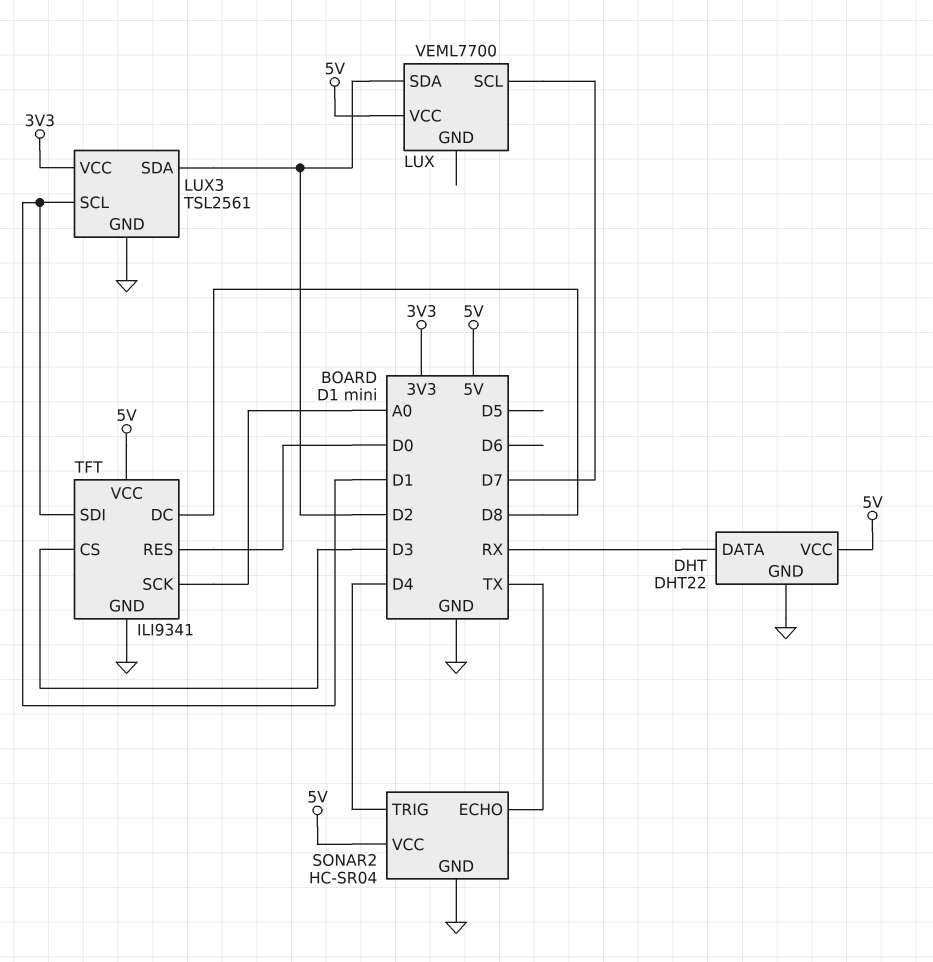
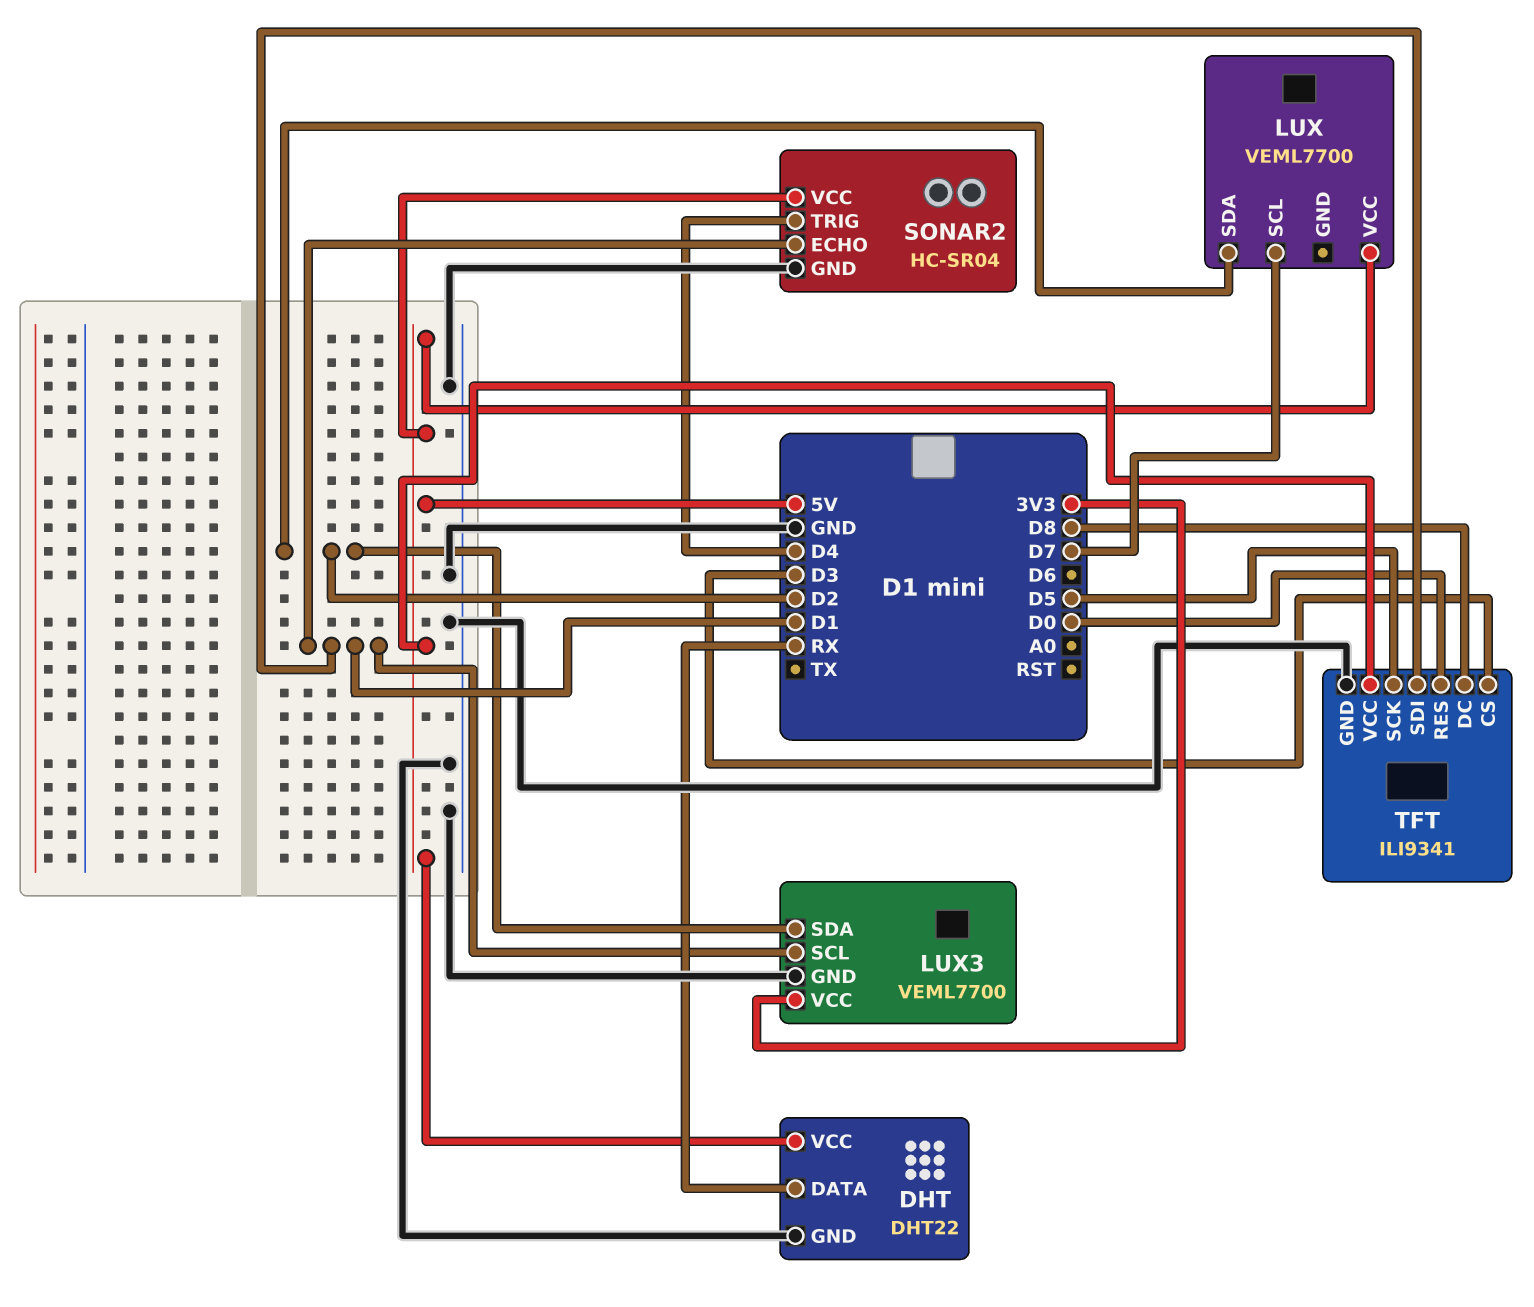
LUX3: TSL2561 -> VEML7700
SONAR2 pin ECHO: TX -> D1
TFT pin SCK: A0 -> D5

